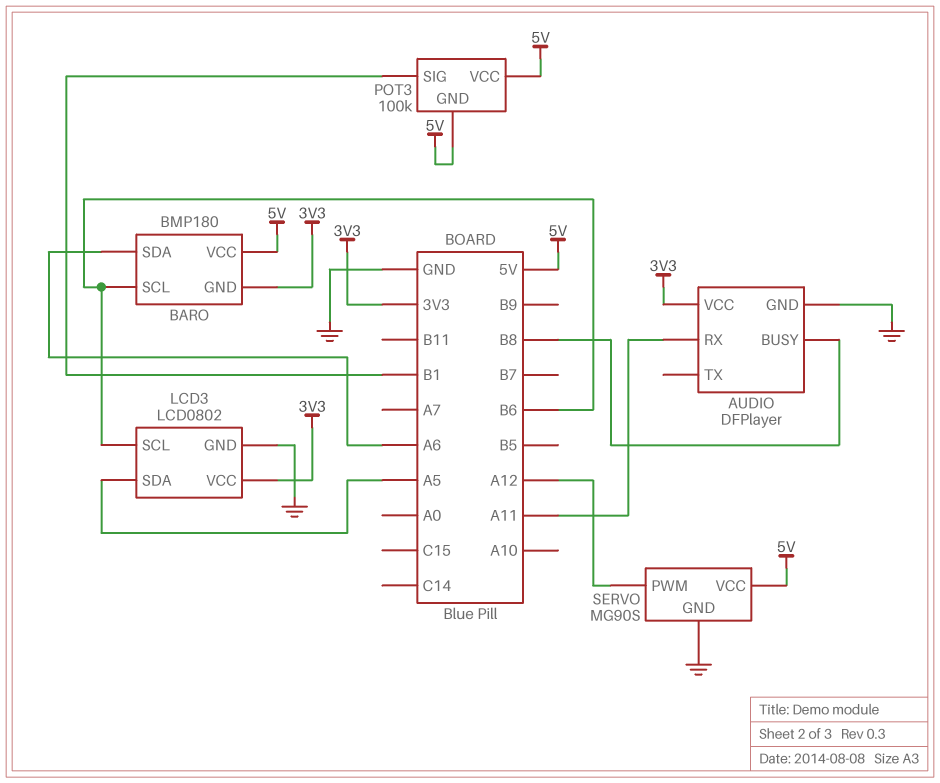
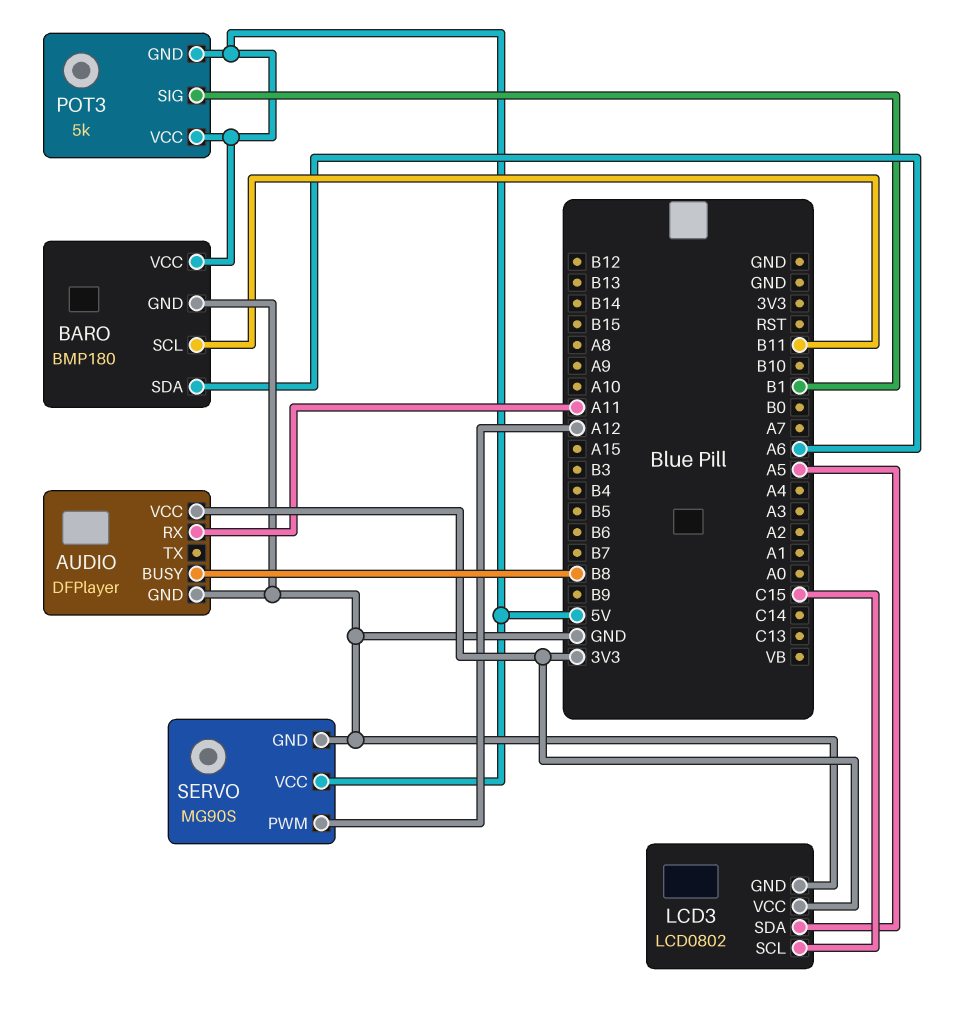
BARO pin GND: 3V3 -> GND
BARO pin SCL: B6 -> B11
LCD3 pin SCL: B6 -> C15
POT3: 100k -> 5k

